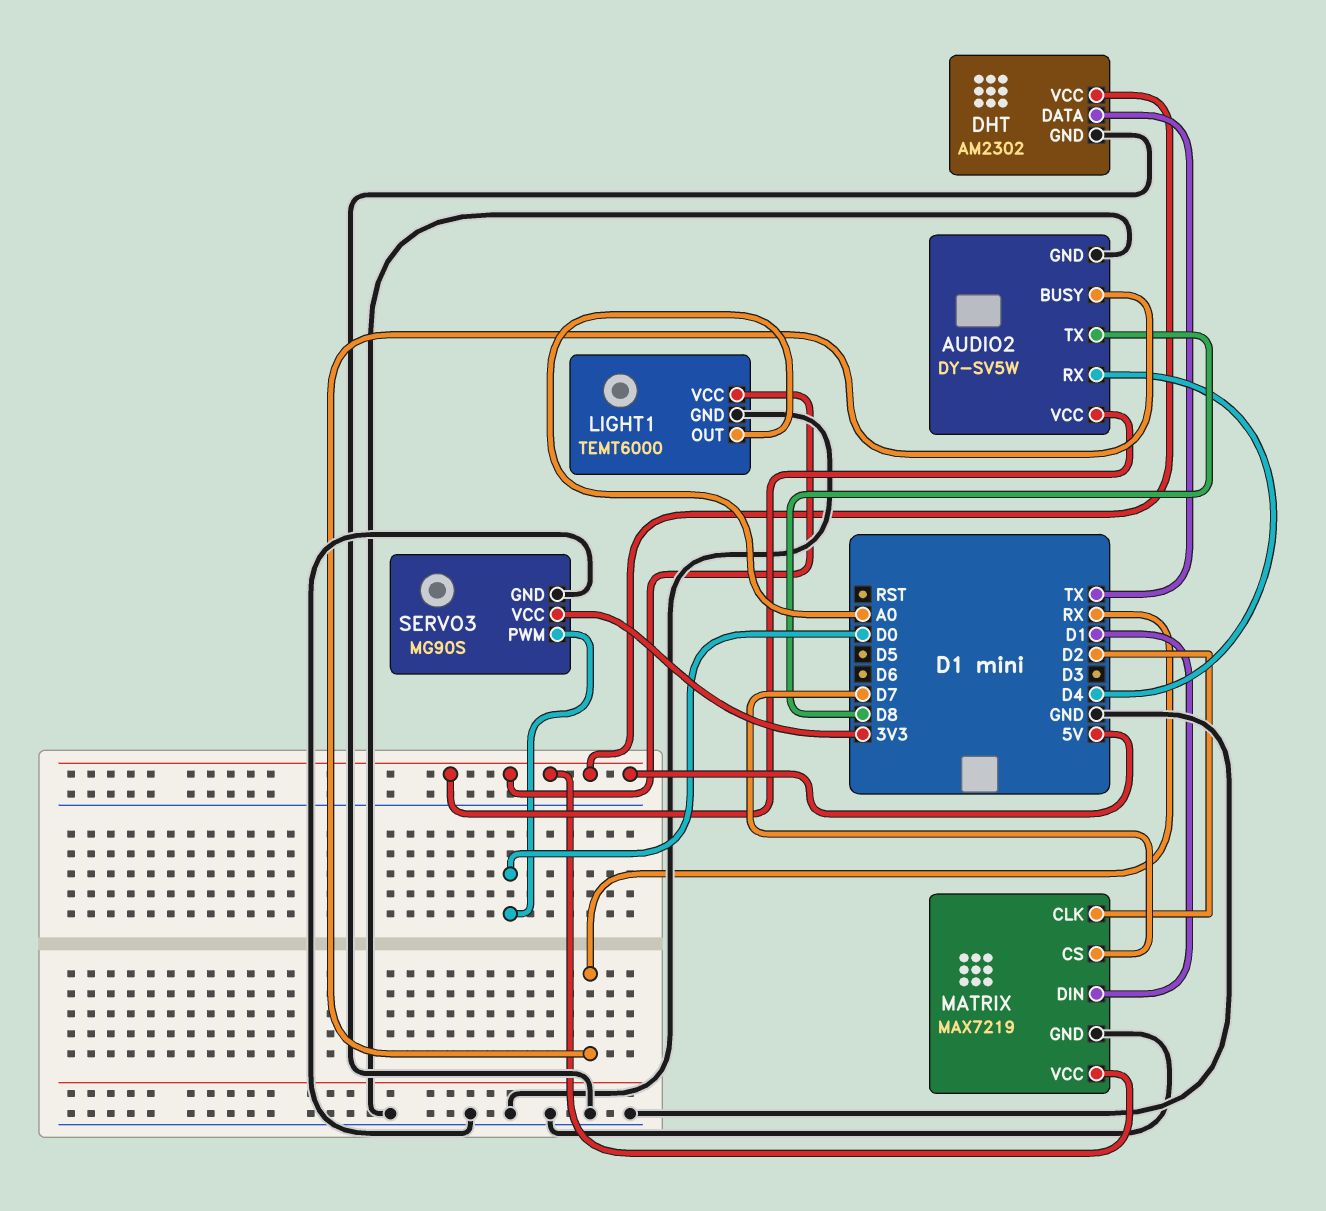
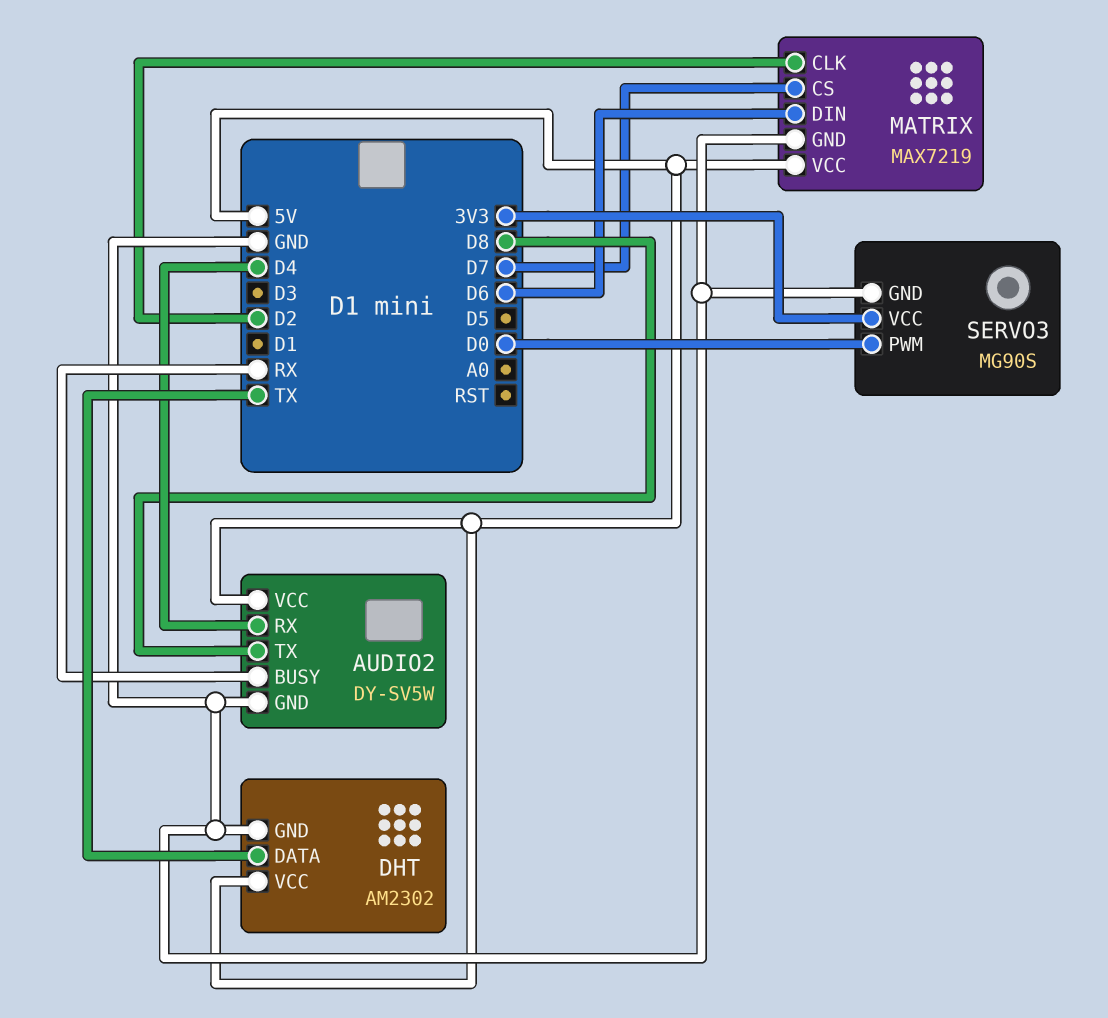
LIGHT1: TEMT6000 -> none
LIGHT1 pin GND: GND -> none
LIGHT1 pin OUT: A0 -> none
LIGHT1 pin VCC: 5V -> none
MATRIX pin DIN: D1 -> D6

